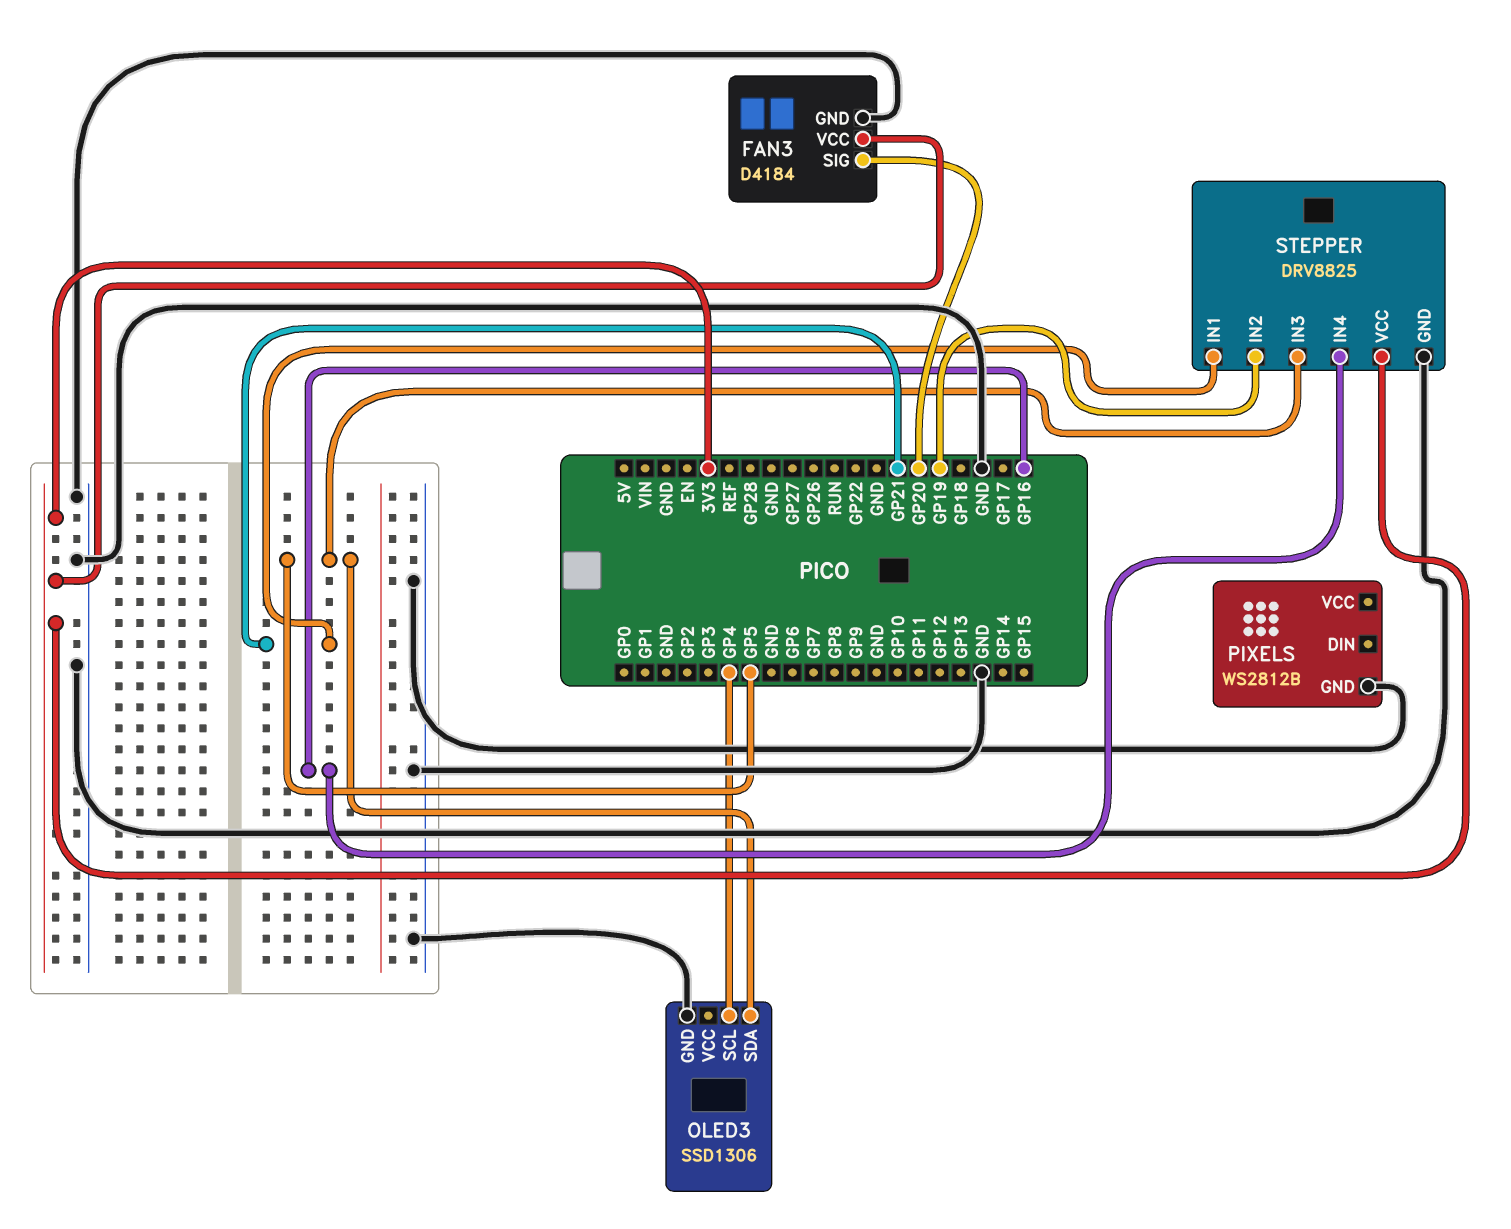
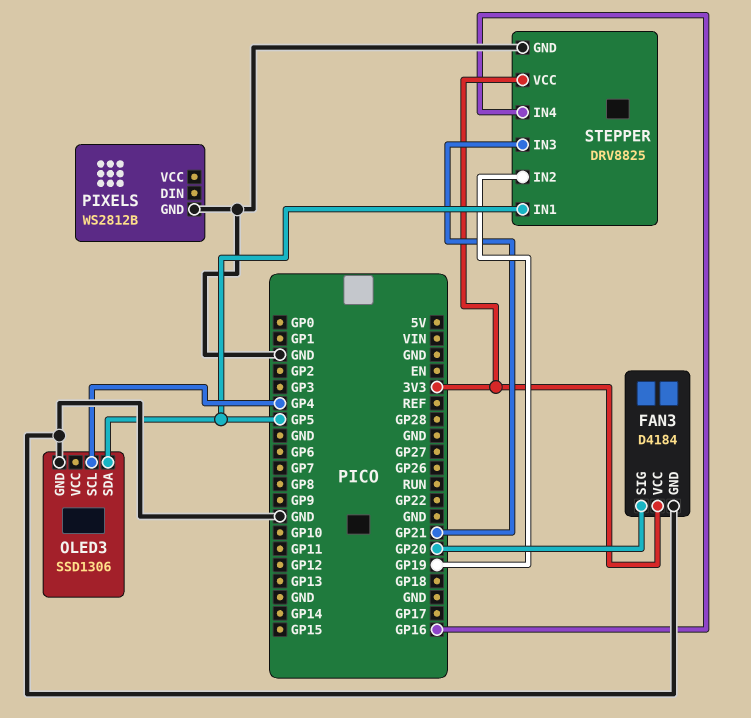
STEPPER pin IN1: GP21 -> GP5
STEPPER pin IN3: GP5 -> GP21

